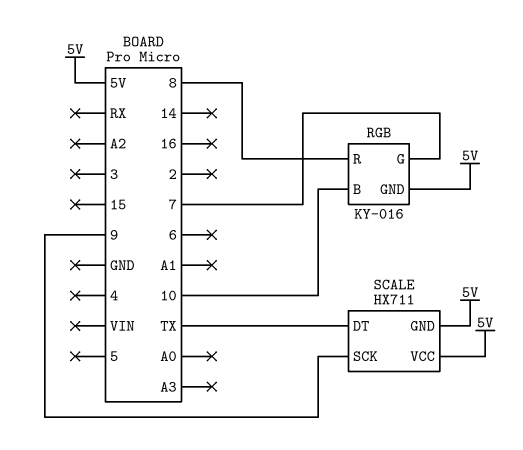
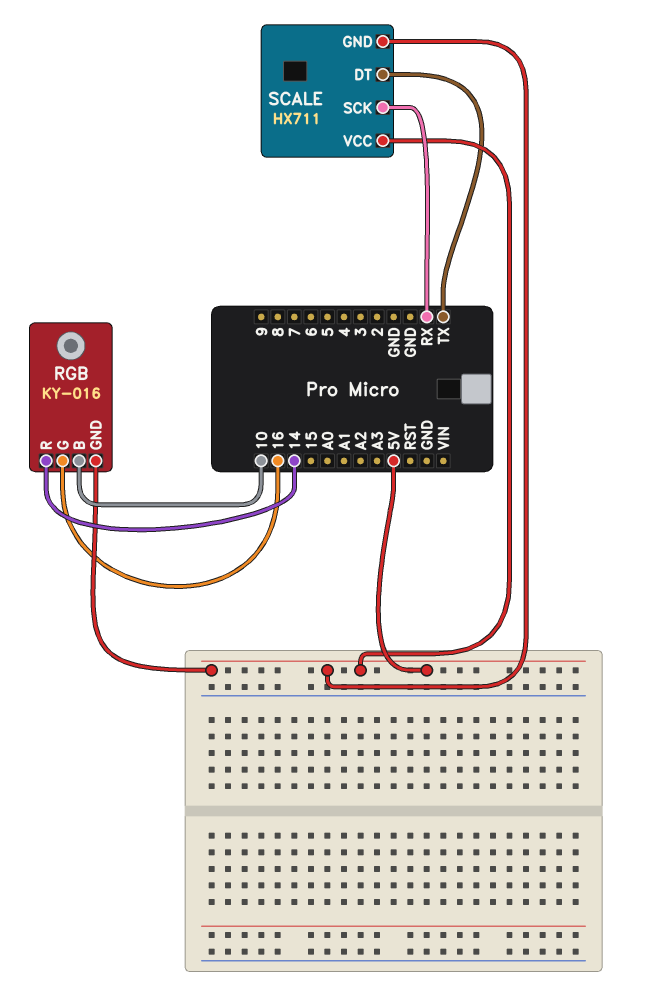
RGB pin G: 7 -> 16
RGB pin R: 8 -> 14
SCALE pin SCK: 9 -> RX

